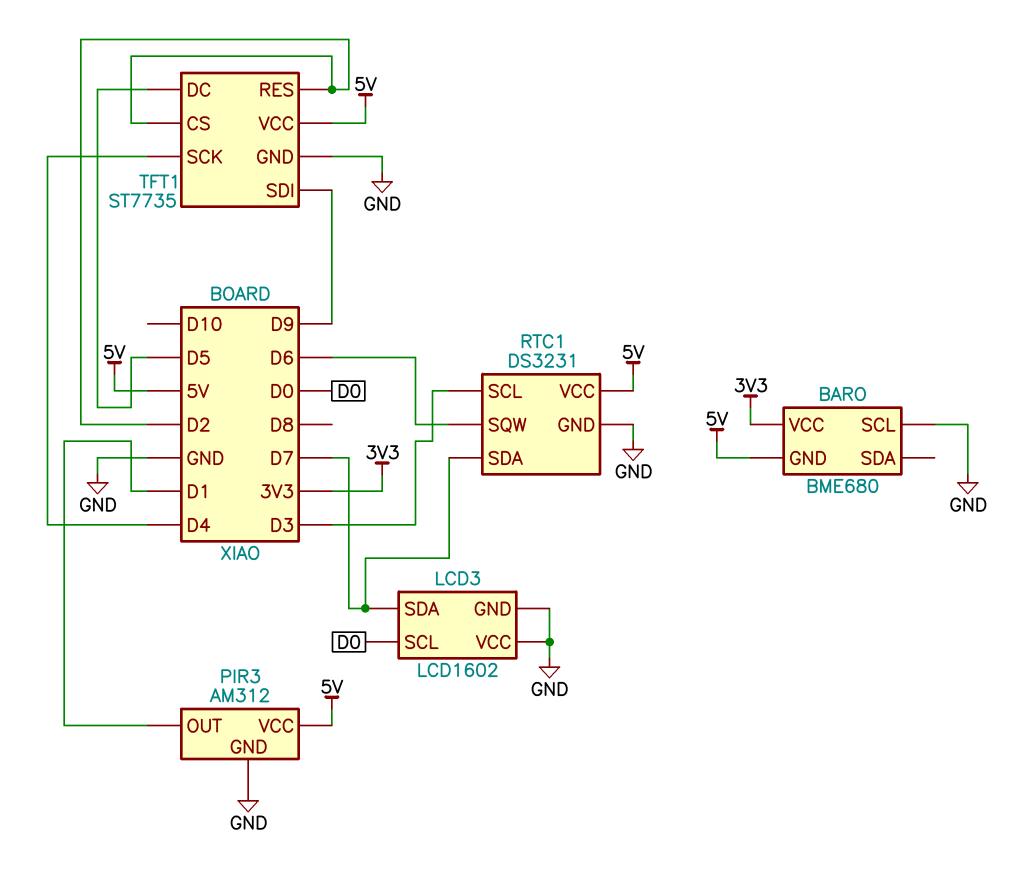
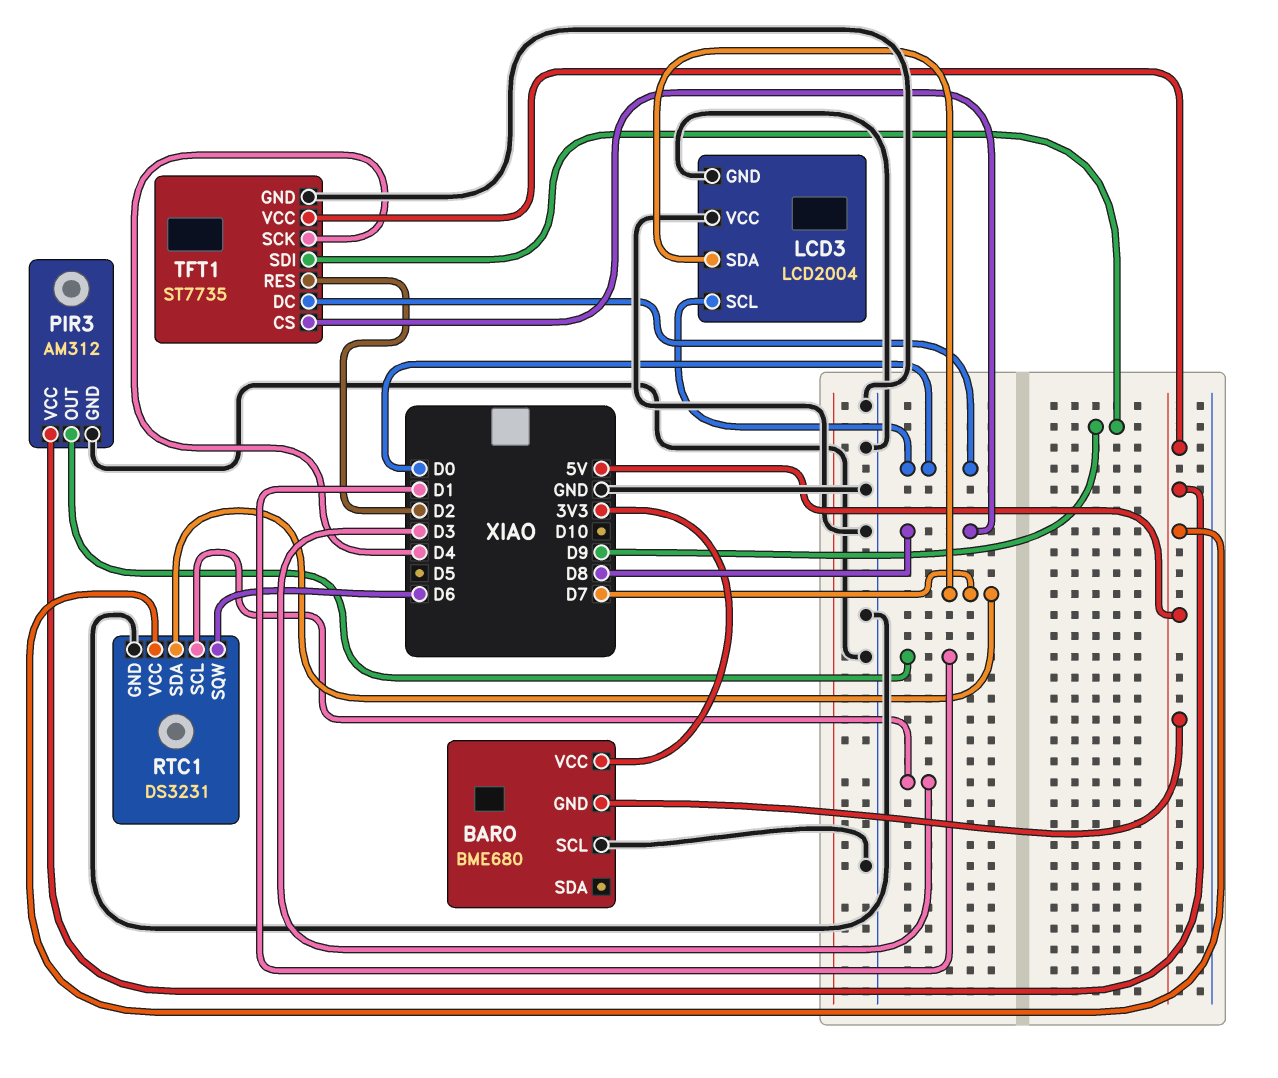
LCD3: LCD1602 -> LCD2004
TFT1 pin CS: D2 -> D8
TFT1 pin DC: D5 -> D0

